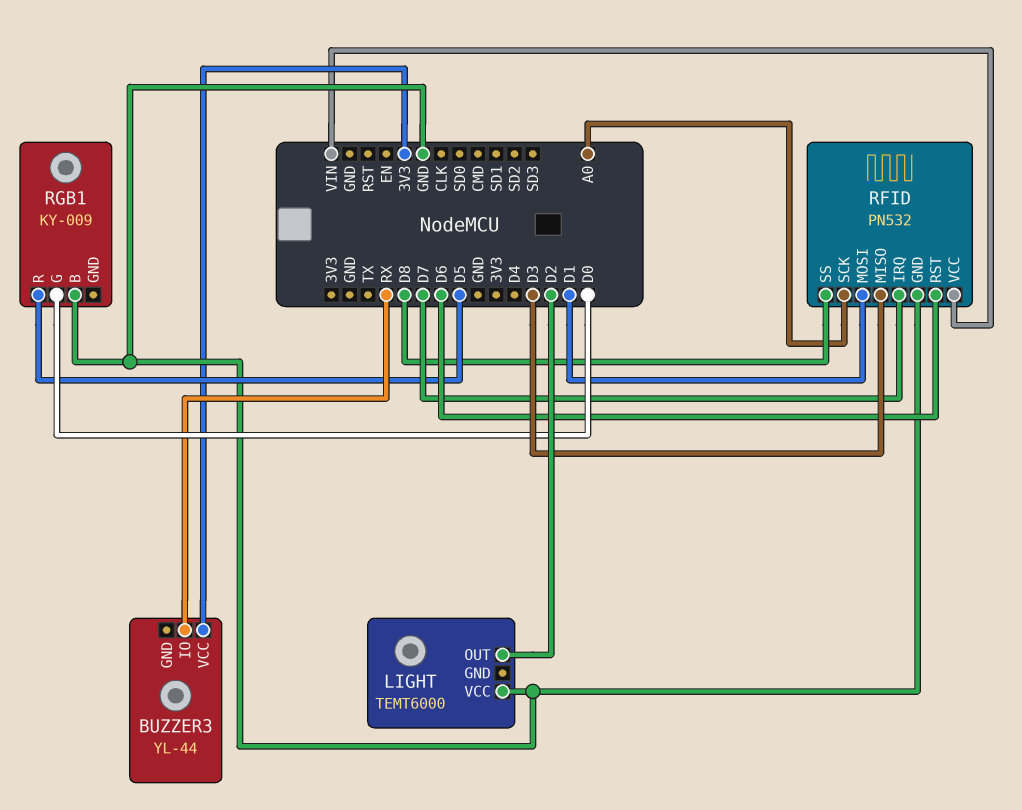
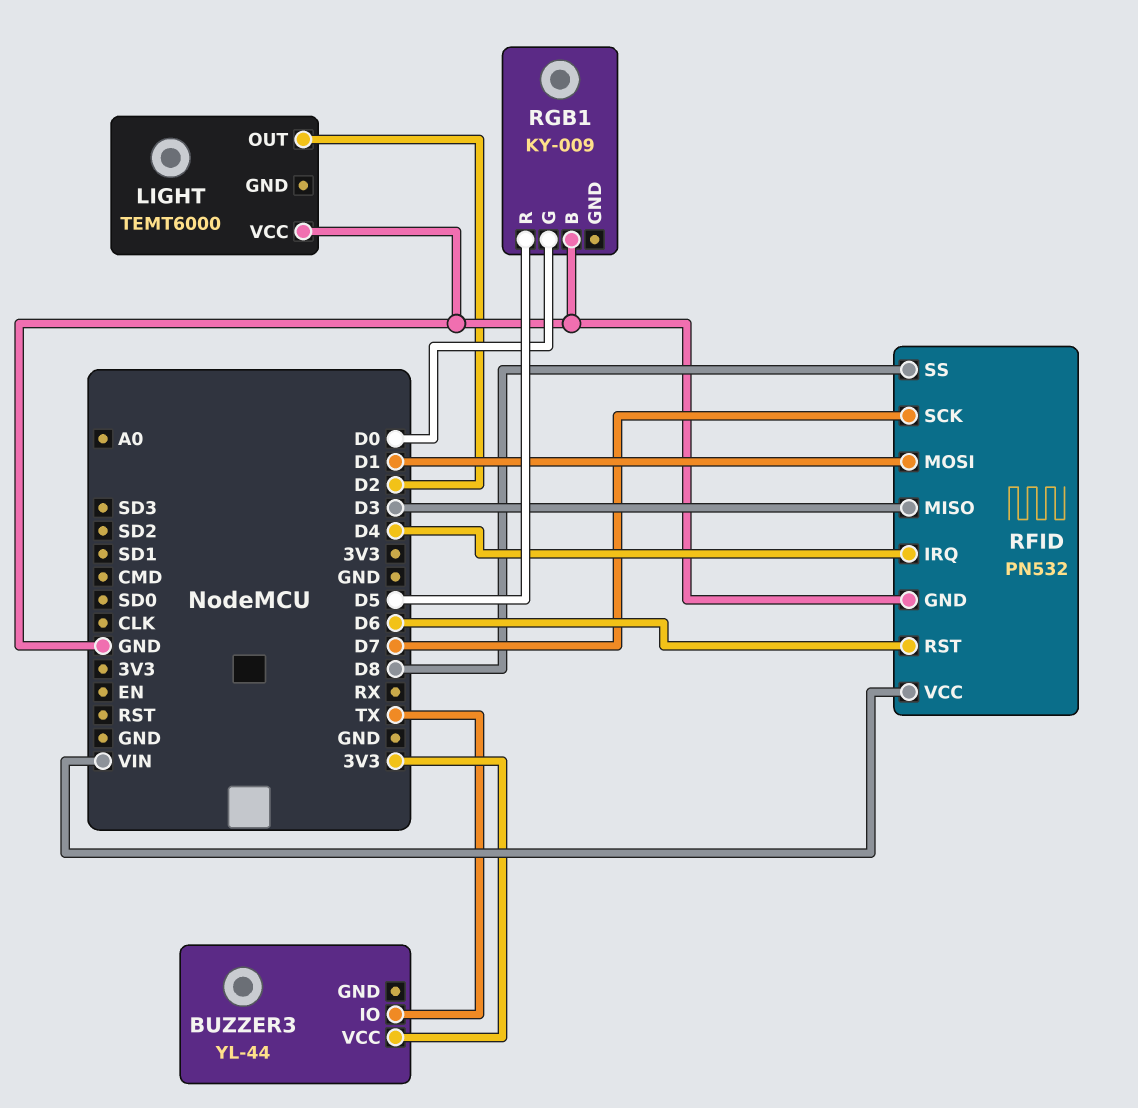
BUZZER3 pin IO: RX -> TX
RFID pin IRQ: D7 -> D4
RFID pin SCK: A0 -> D7

